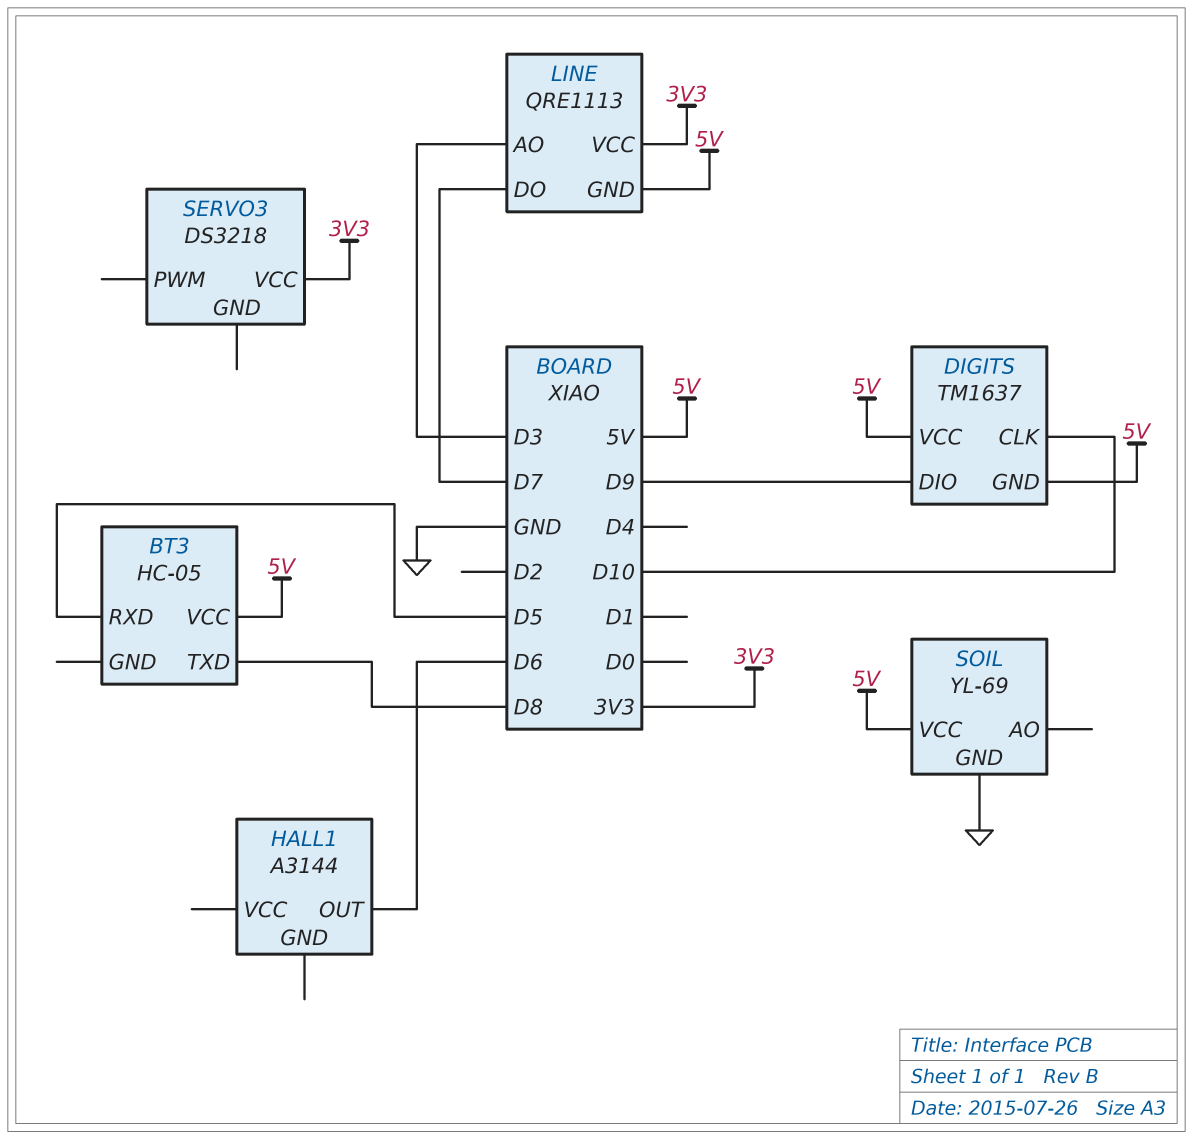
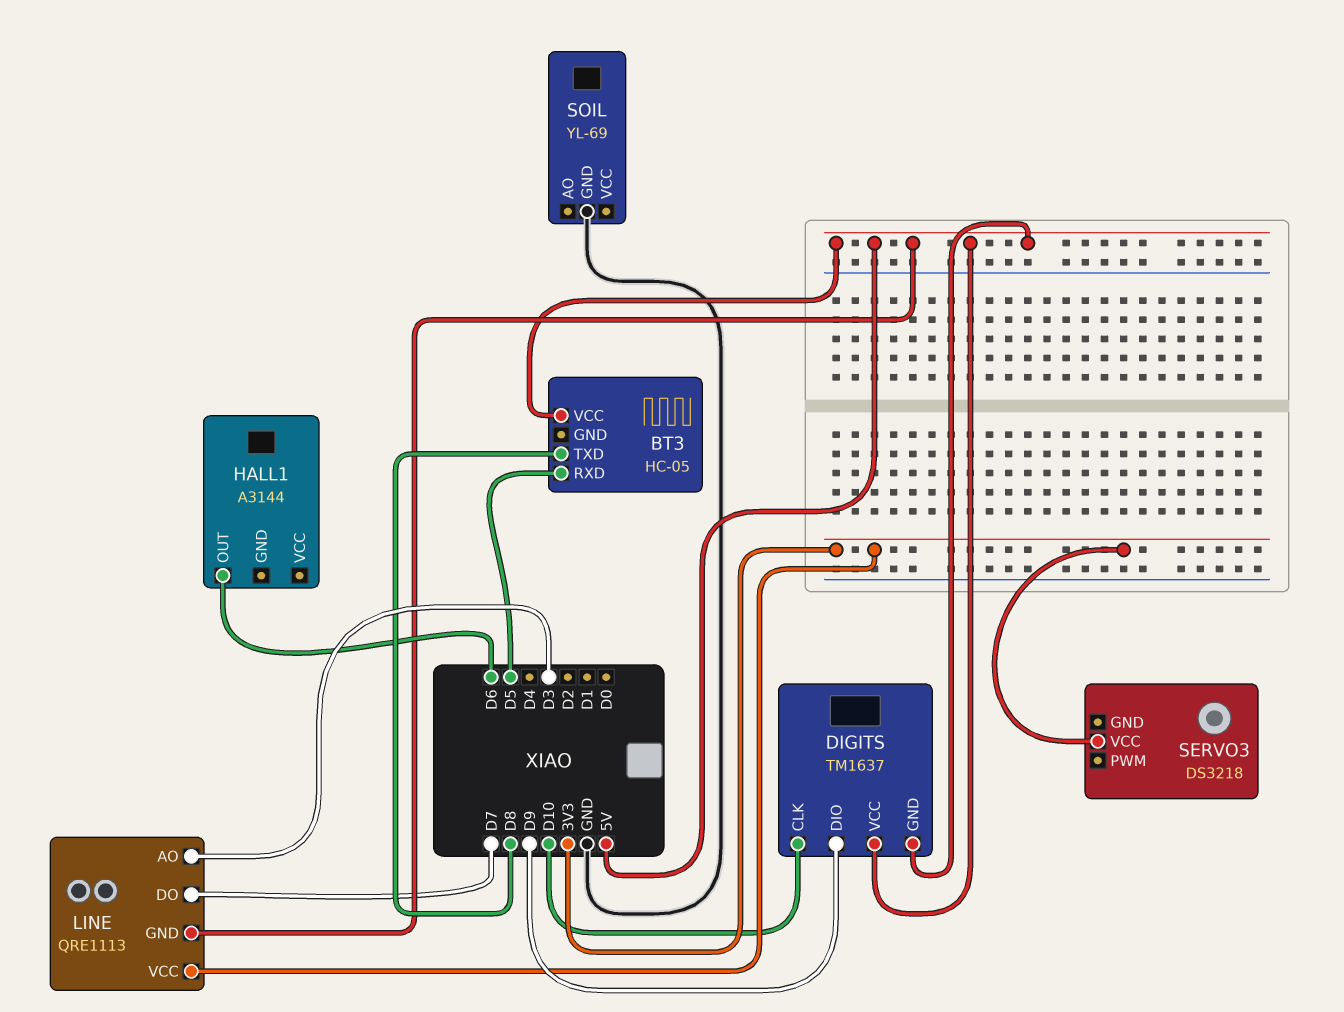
SOIL pin VCC: 5V -> none

